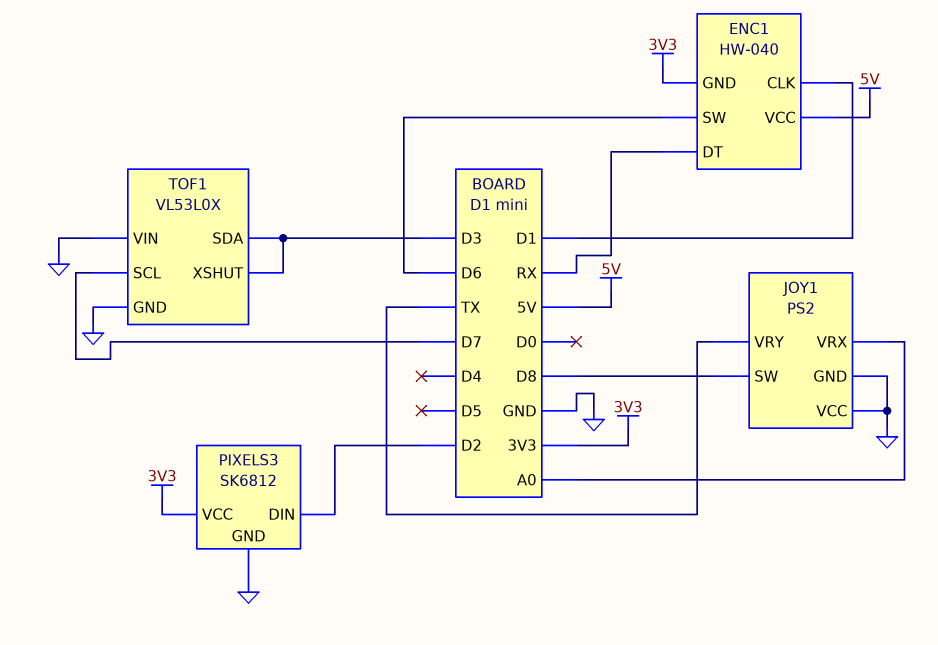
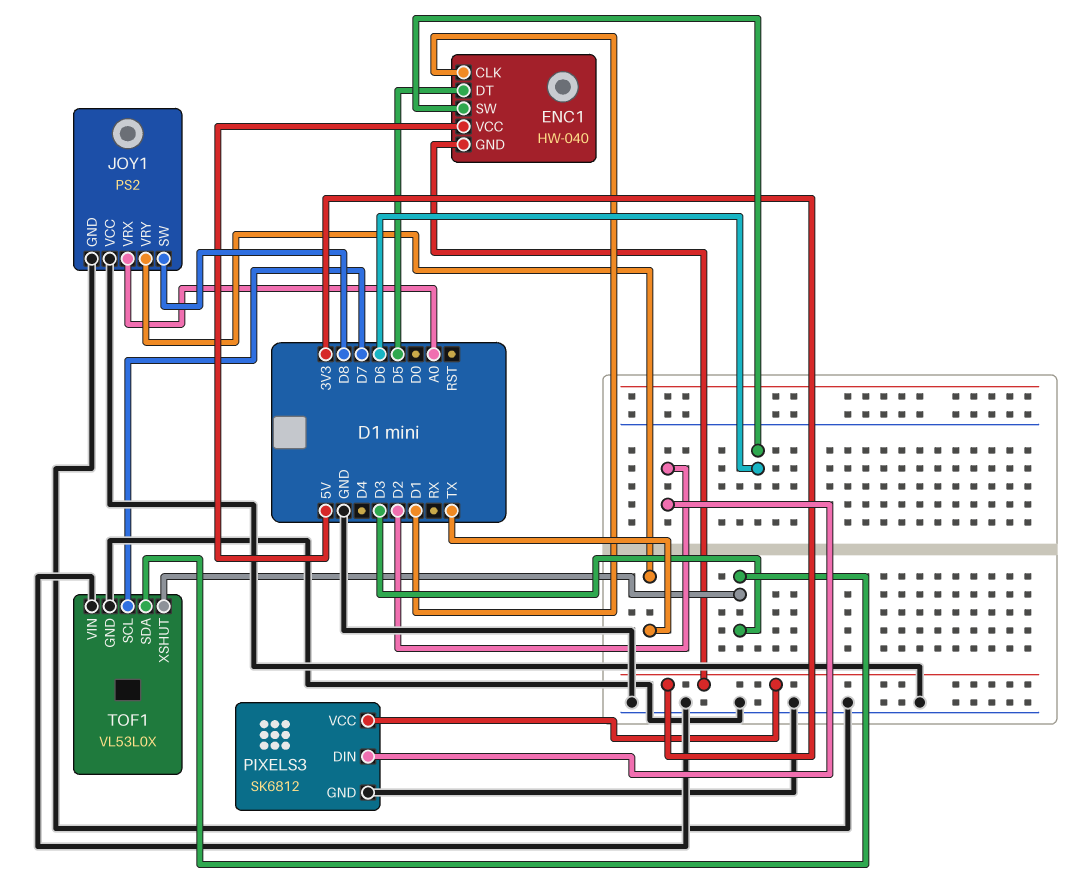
ENC1 pin DT: RX -> D5

